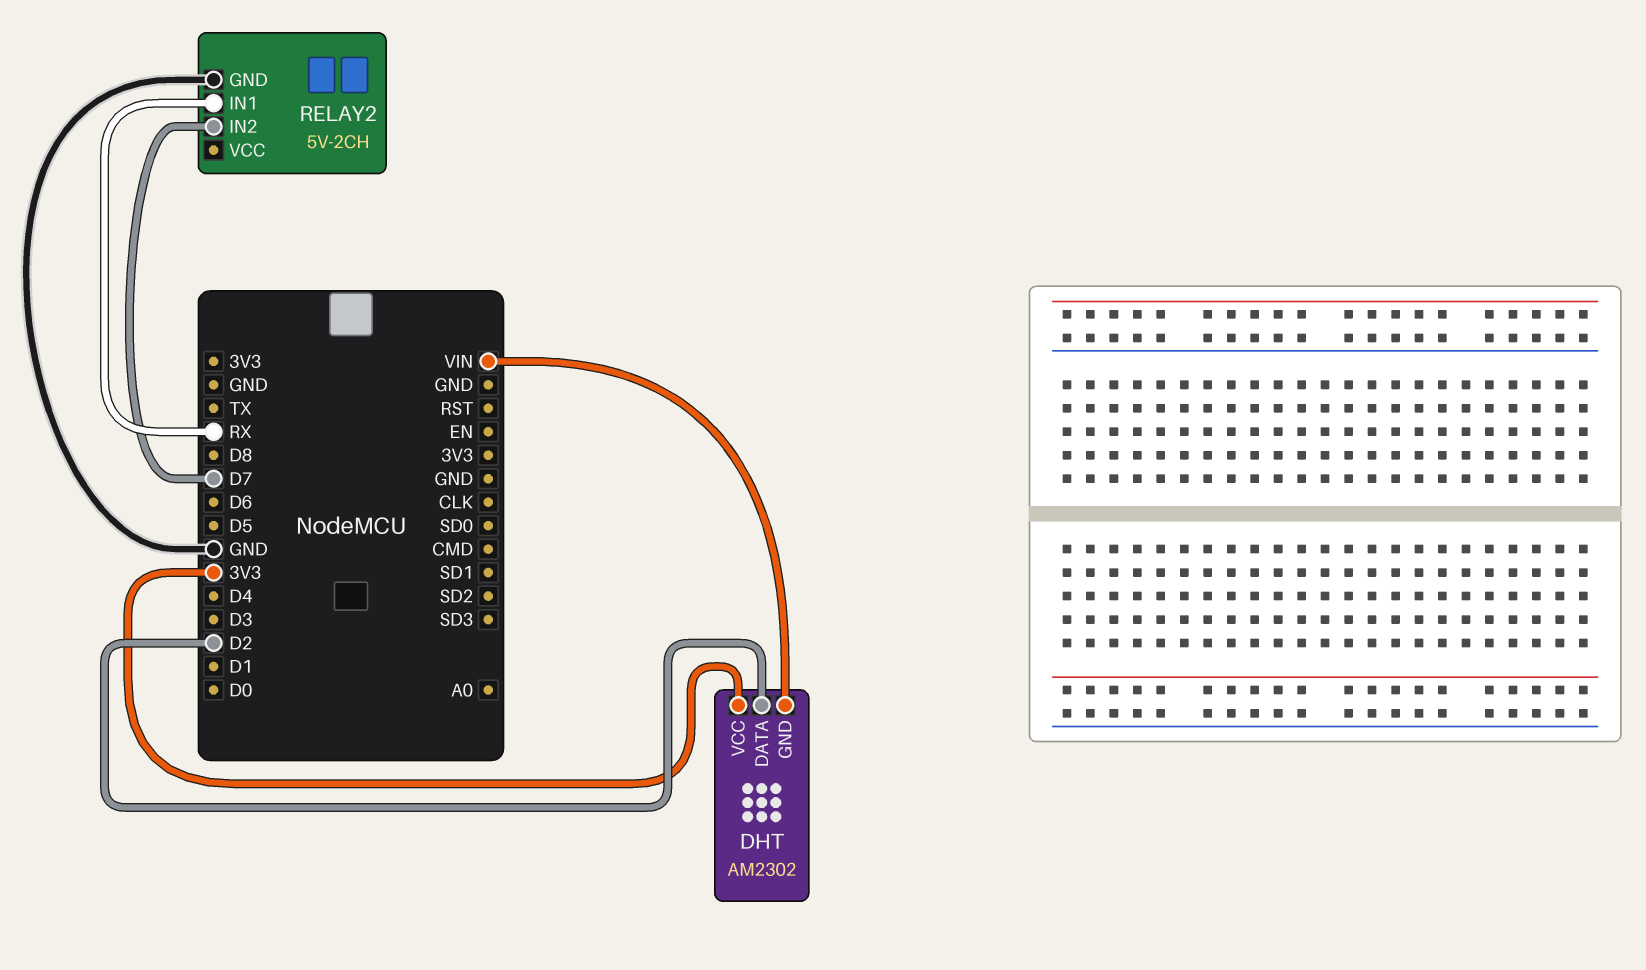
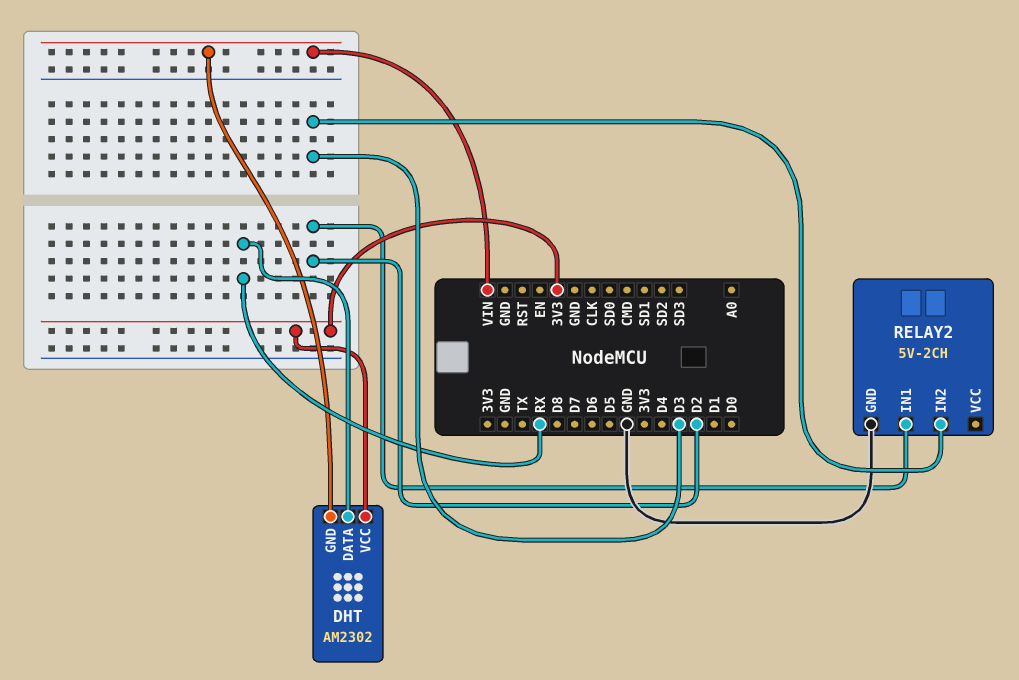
DHT pin DATA: D2 -> RX
RELAY2 pin IN1: RX -> D2
RELAY2 pin IN2: D7 -> D3

